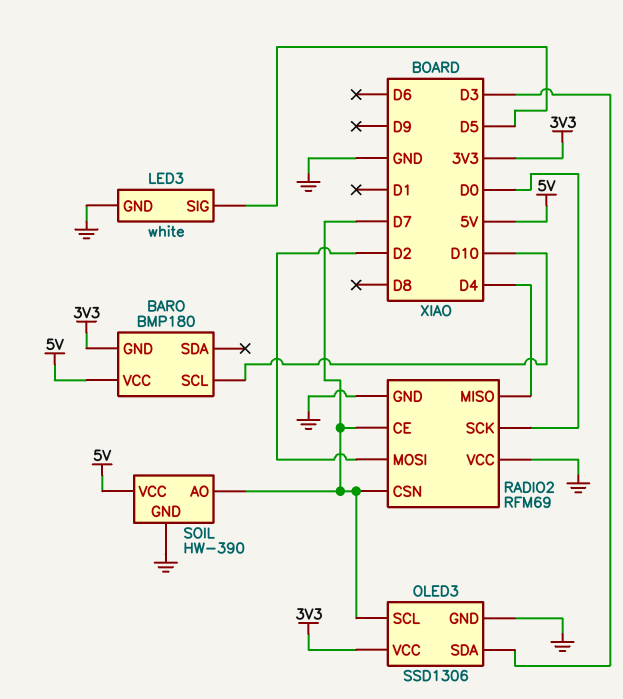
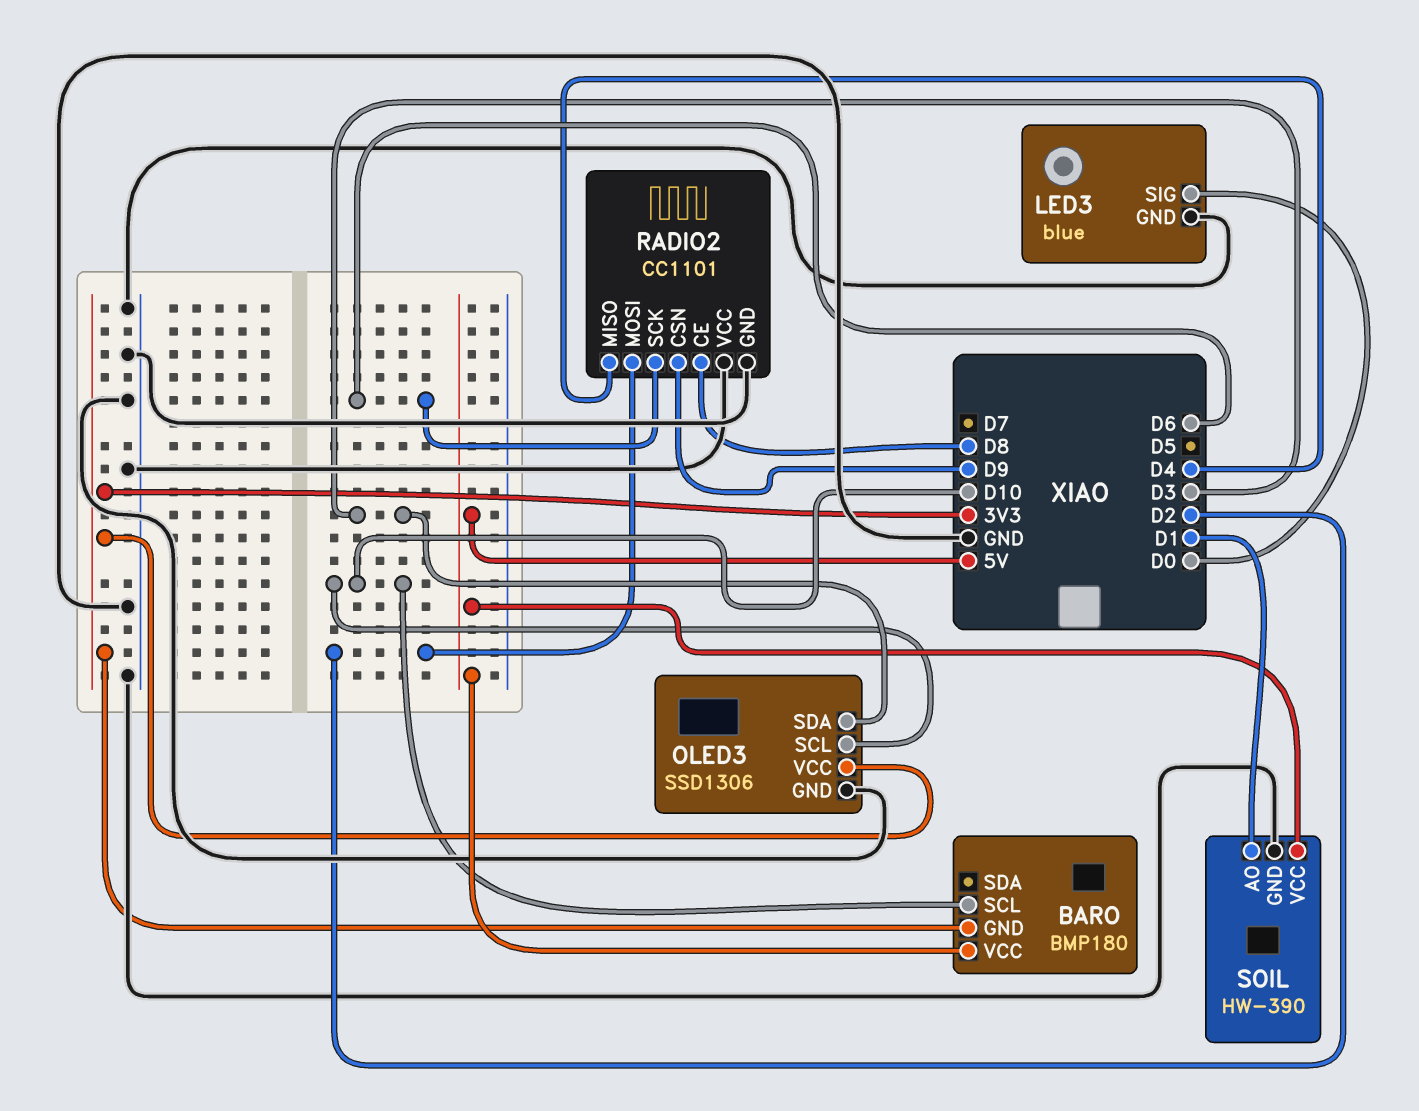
LED3: white -> blue
LED3 pin SIG: D5 -> D0
OLED3 pin SCL: D7 -> D10
RADIO2: RFM69 -> CC1101
RADIO2 pin CE: D7 -> D8
RADIO2 pin CSN: D7 -> D9
RADIO2 pin SCK: D0 -> D6
SOIL pin AO: D7 -> D1

